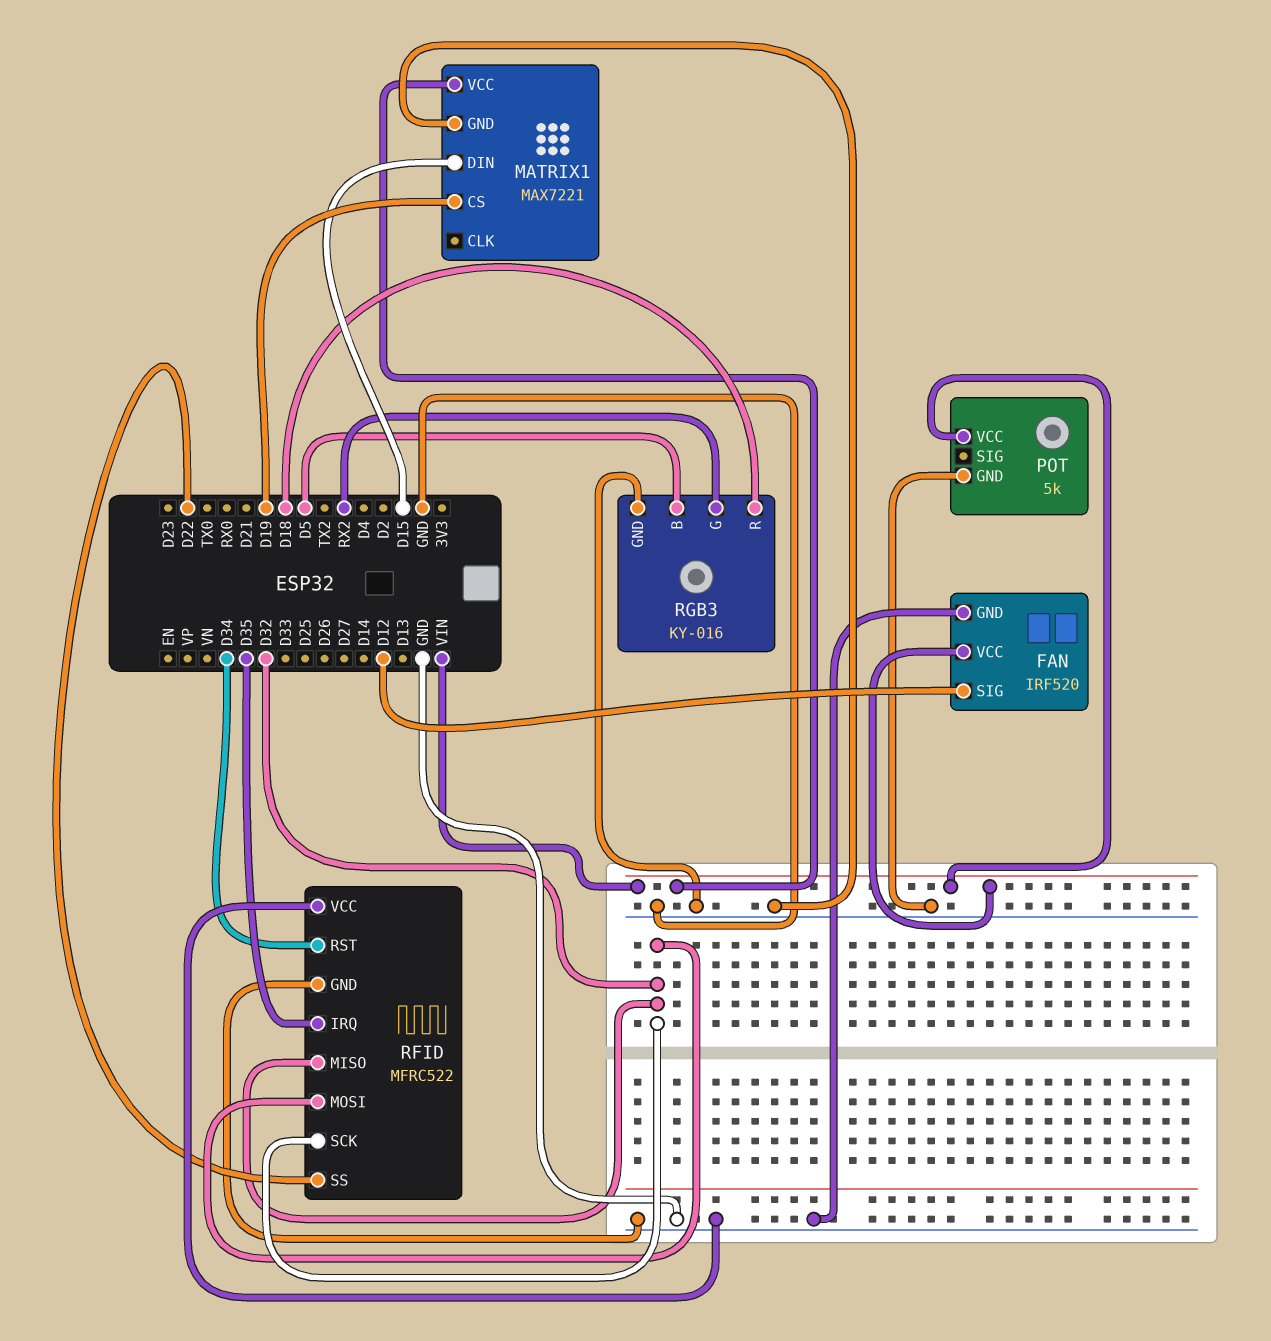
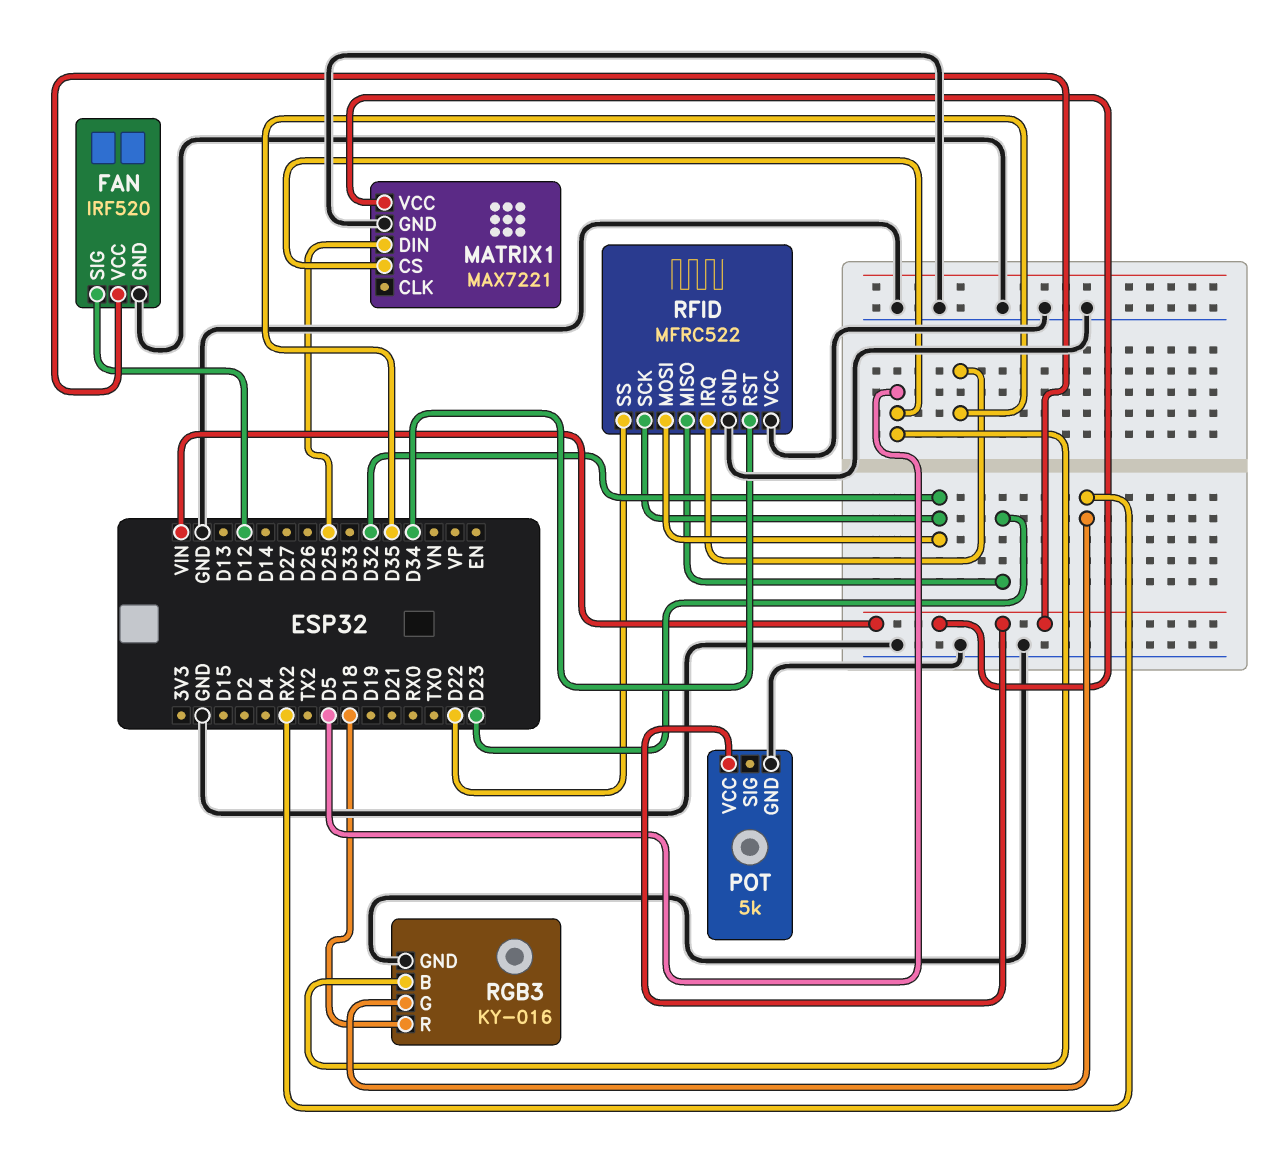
MATRIX1 pin CS: D19 -> D5
MATRIX1 pin DIN: D15 -> D25
RFID pin MISO: D32 -> D23

